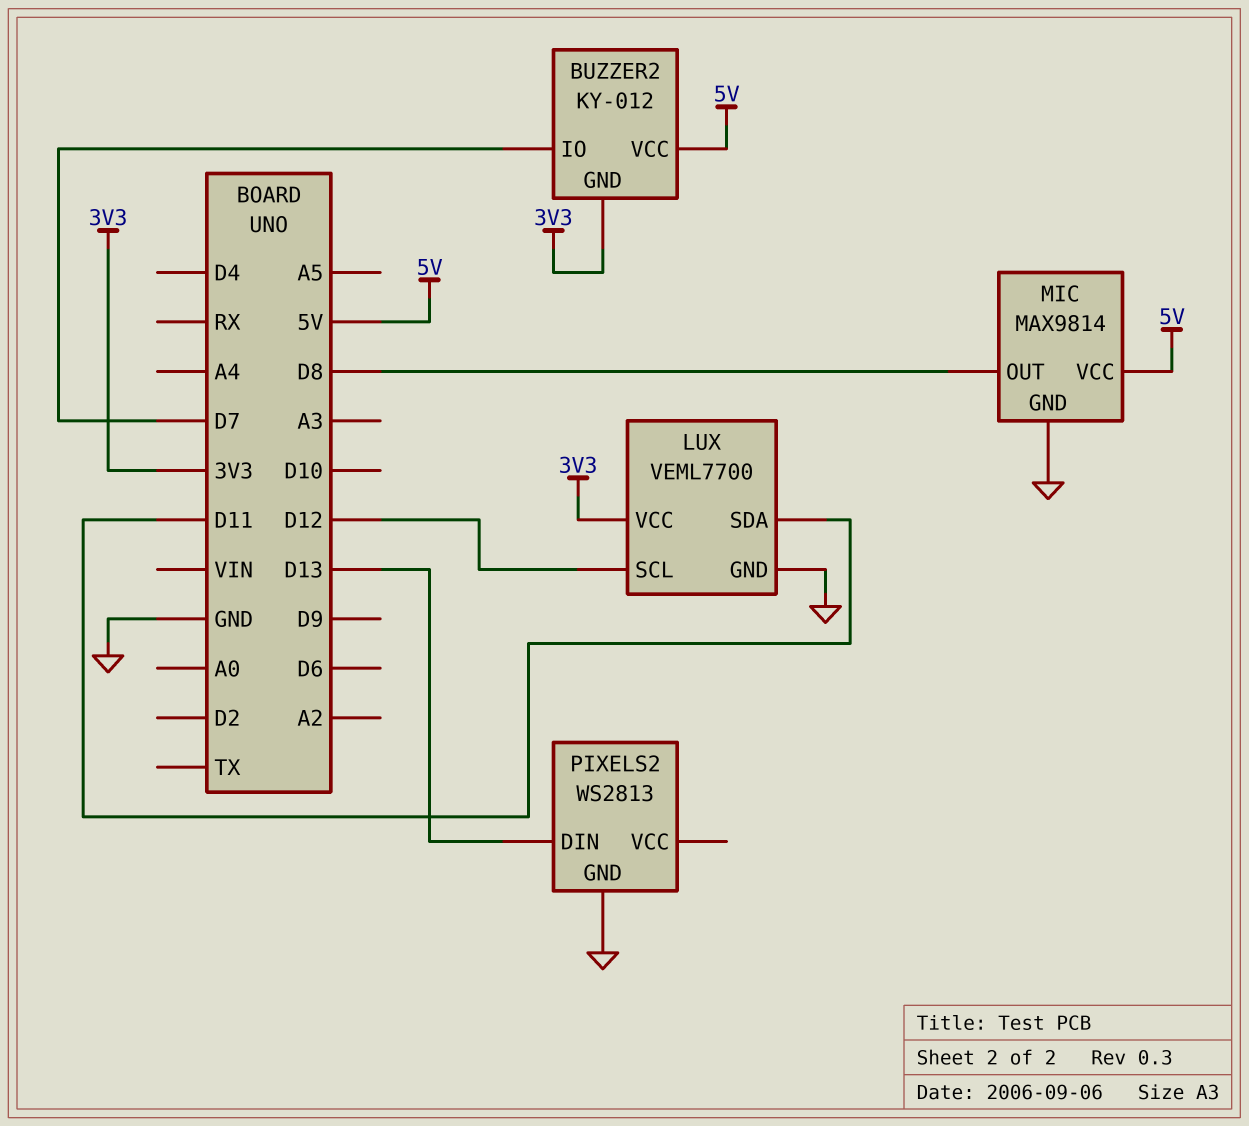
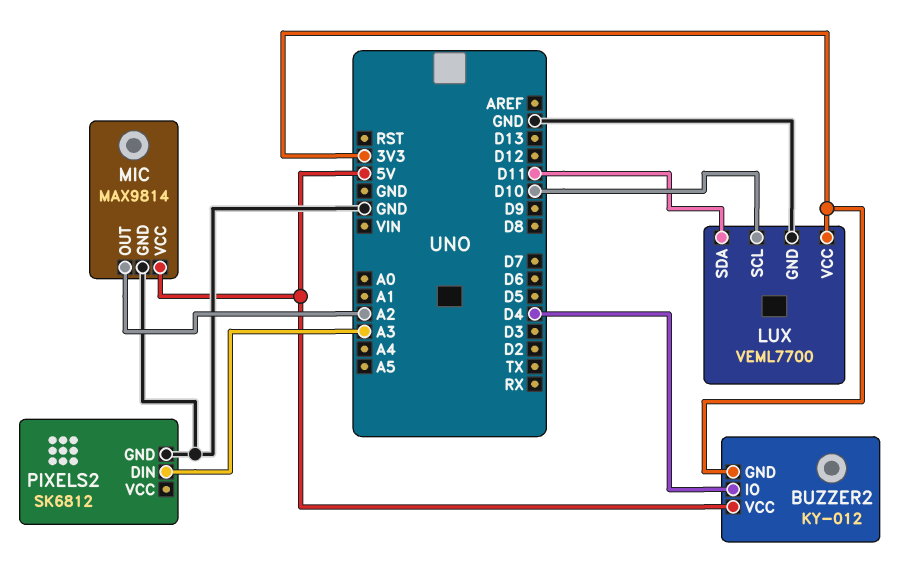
BUZZER2 pin IO: D7 -> D4
LUX pin SCL: D12 -> D10
MIC pin OUT: D8 -> A2
PIXELS2: WS2813 -> SK6812
PIXELS2 pin DIN: D13 -> A3

